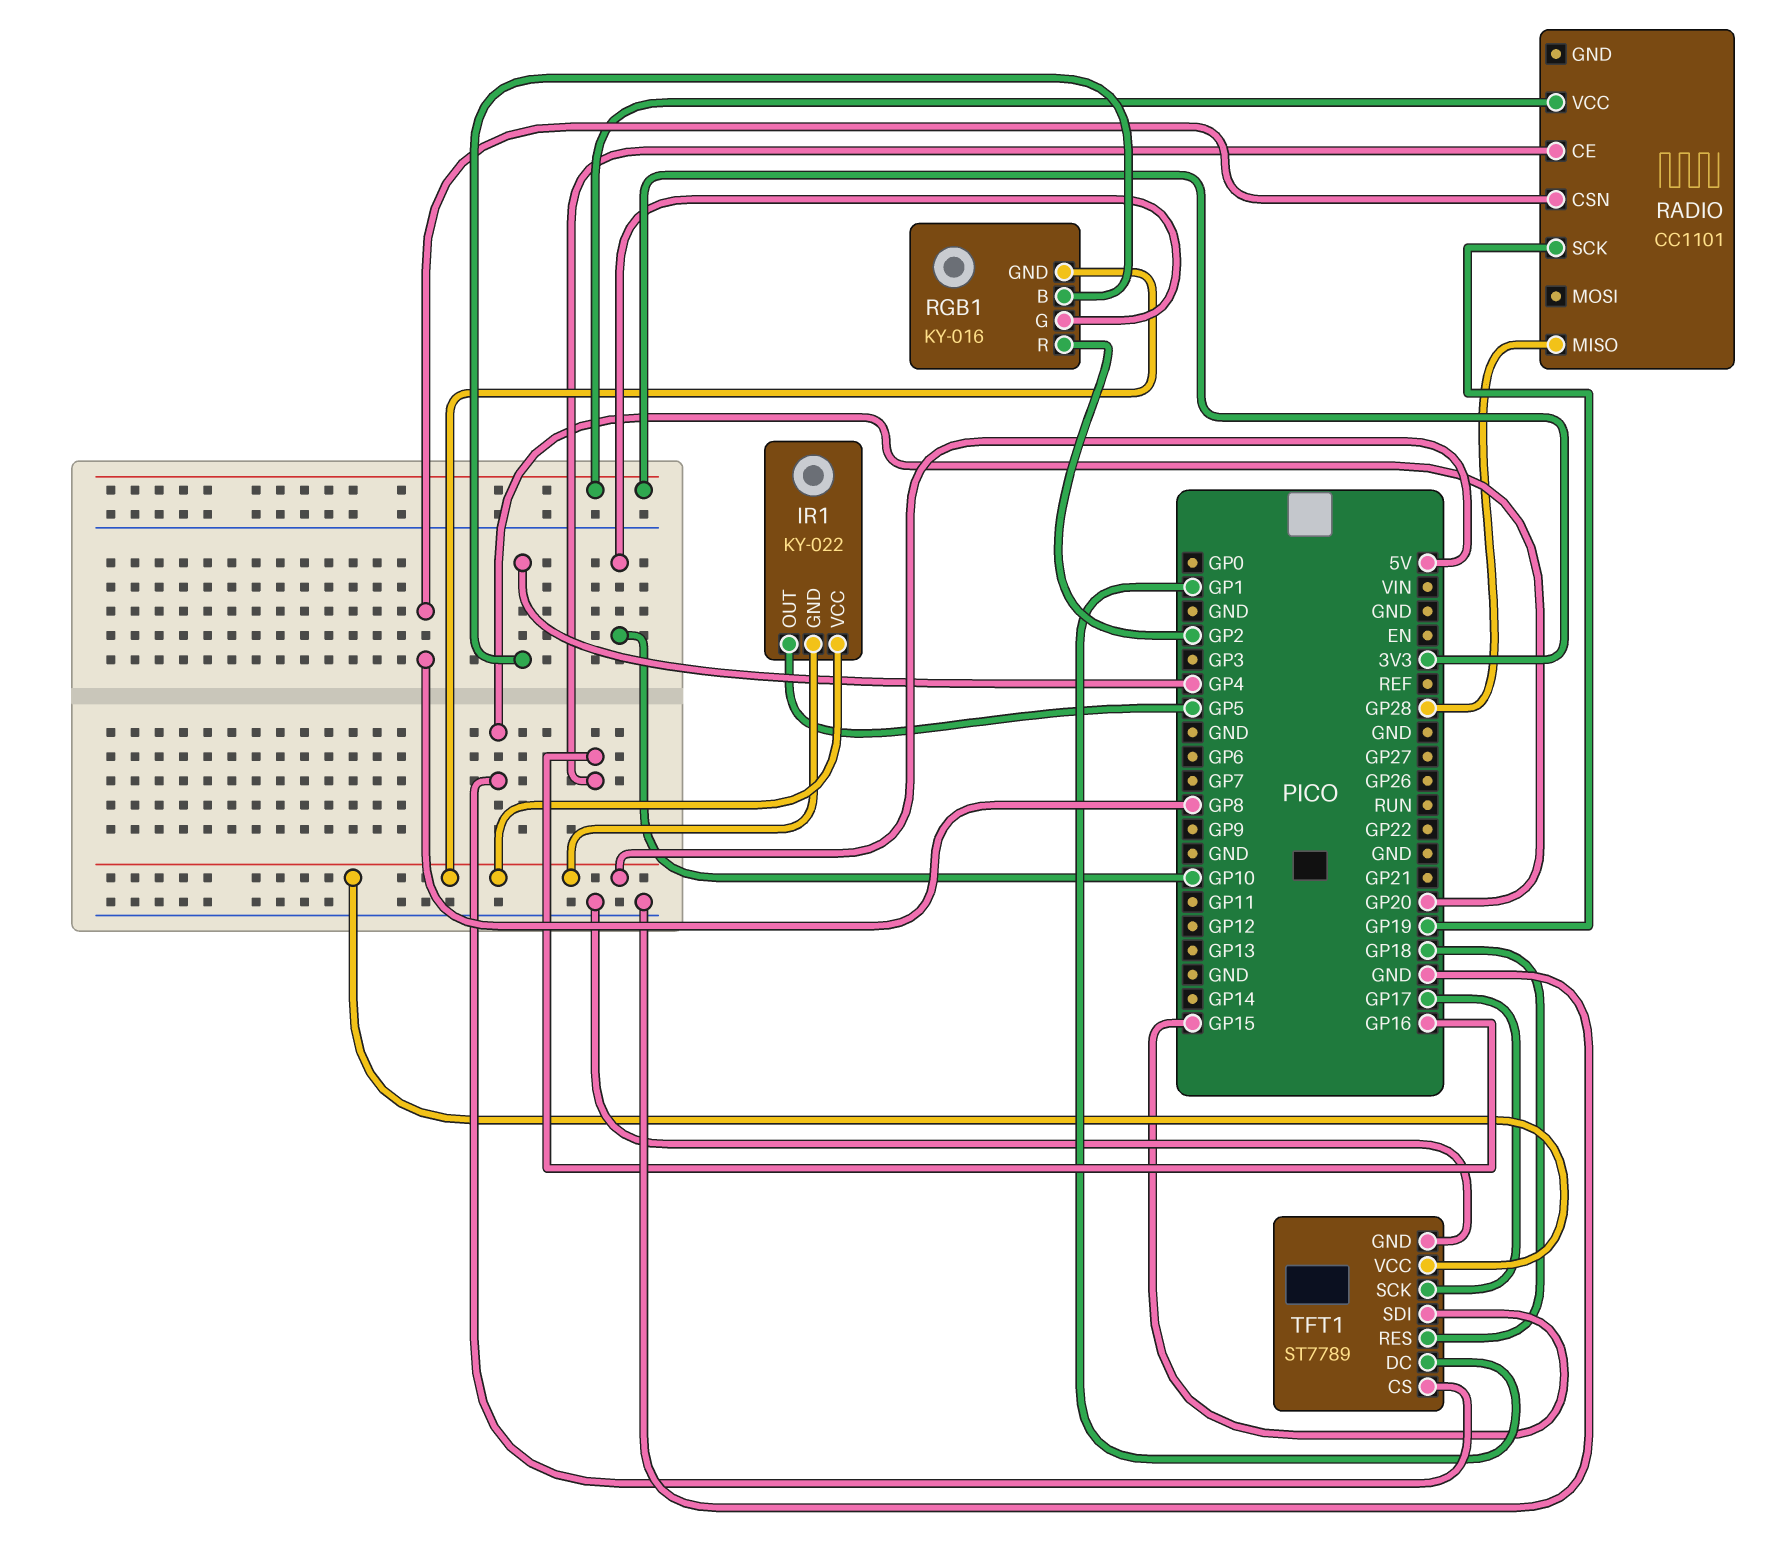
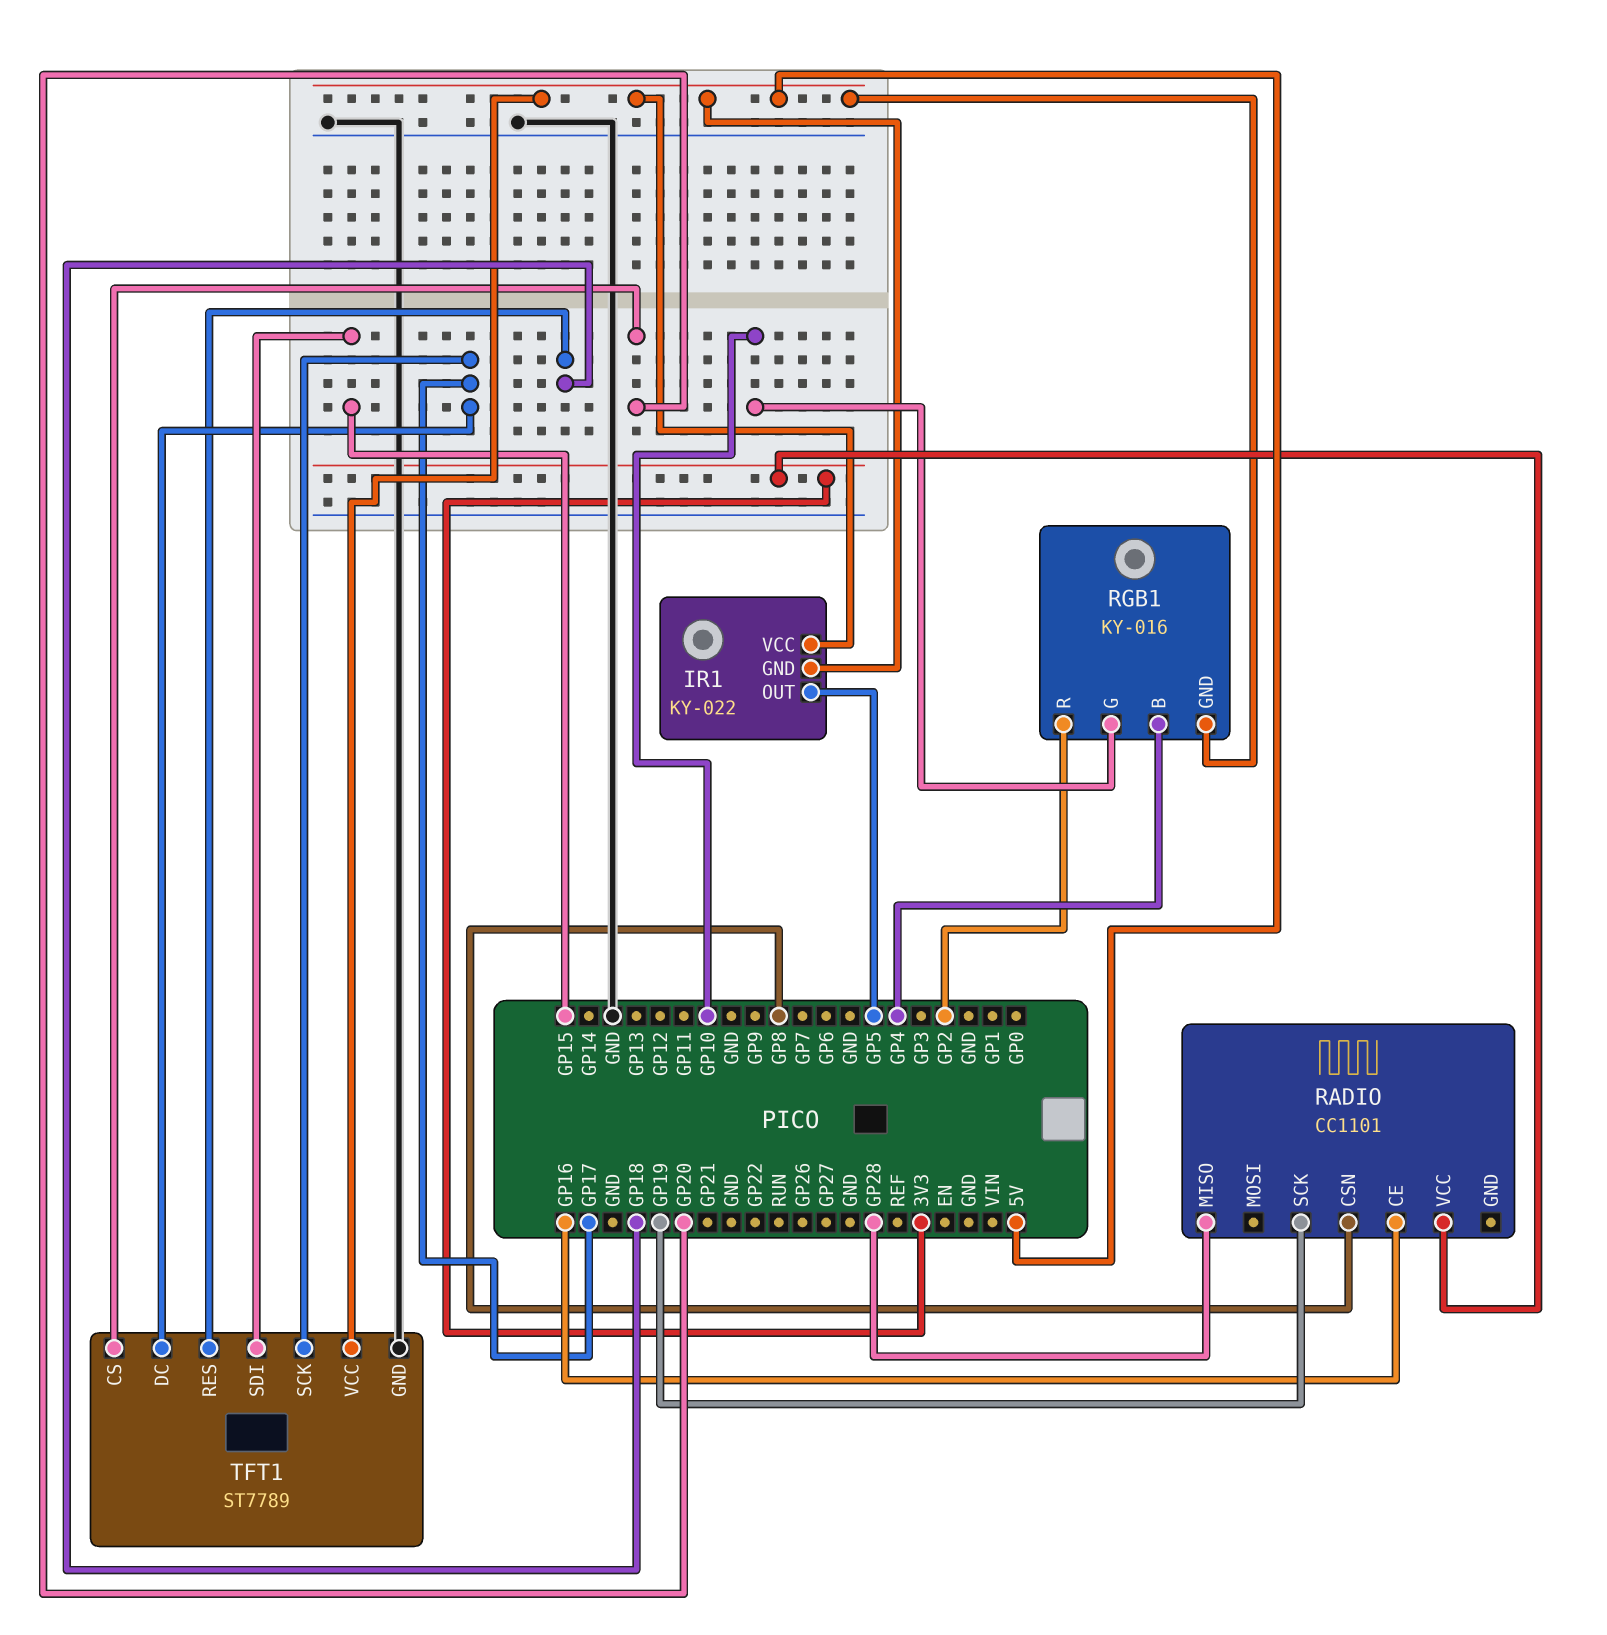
TFT1 pin DC: GP1 -> GP17

